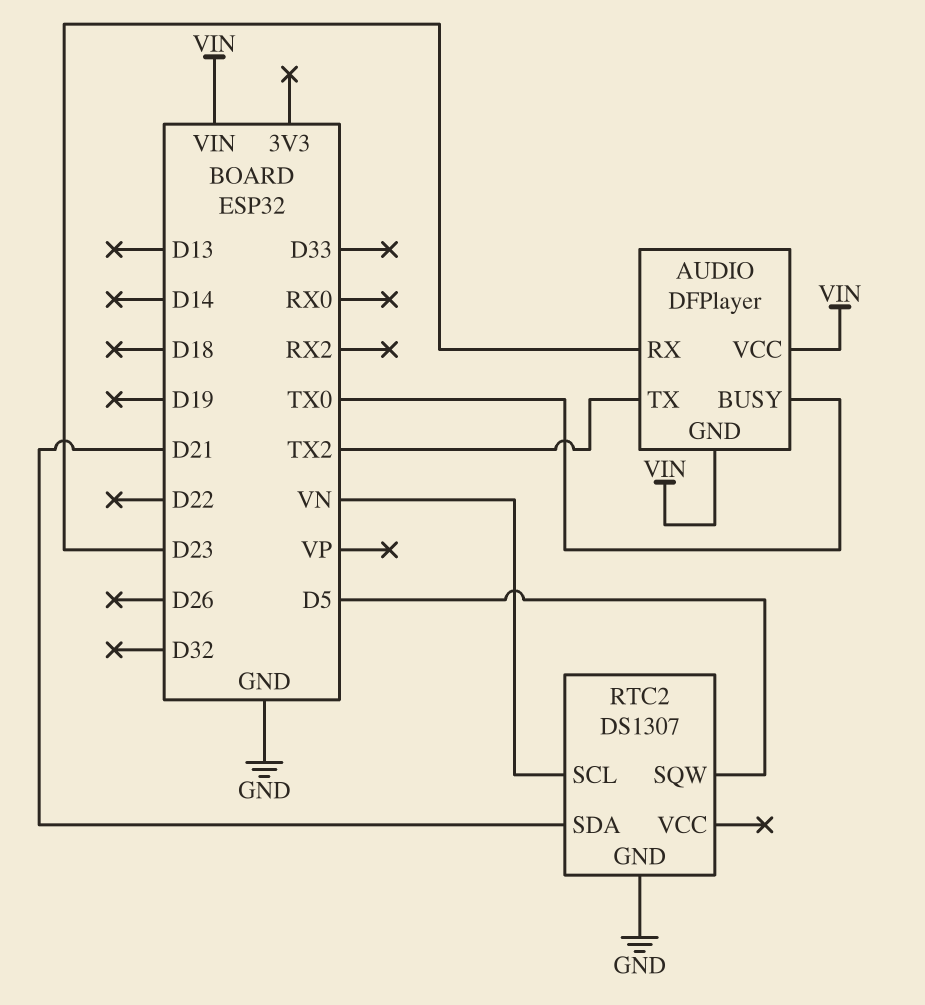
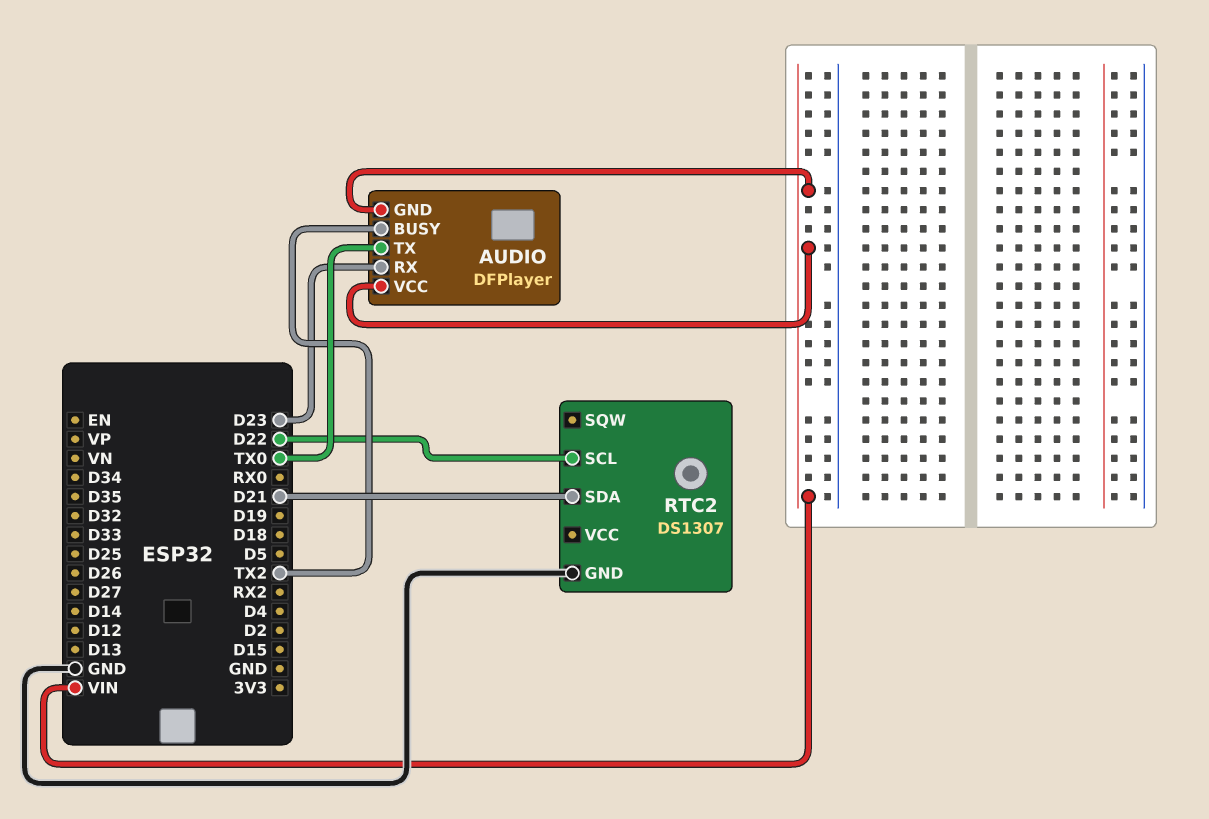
AUDIO pin BUSY: TX0 -> TX2
AUDIO pin TX: TX2 -> TX0
RTC2 pin SCL: VN -> D22
RTC2 pin SQW: D5 -> none

